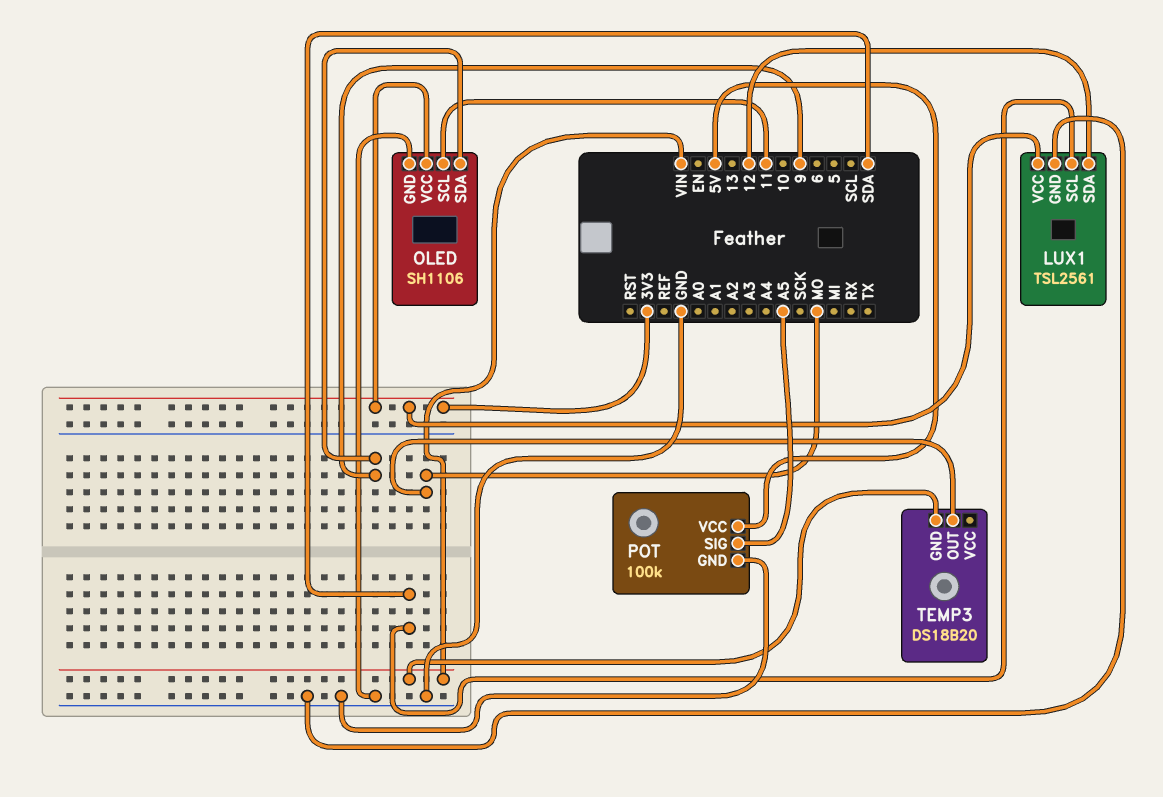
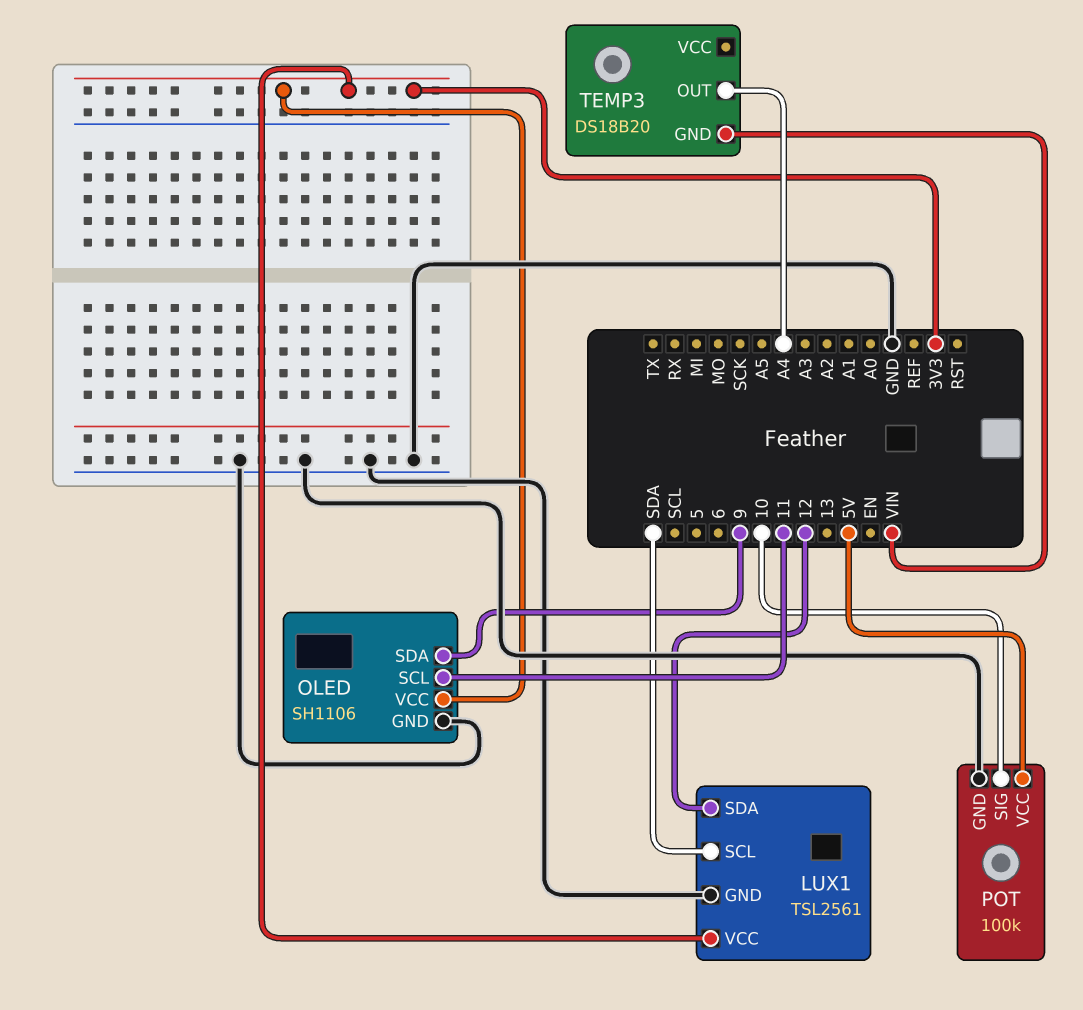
POT pin SIG: A5 -> 10
TEMP3 pin OUT: MO -> A4

